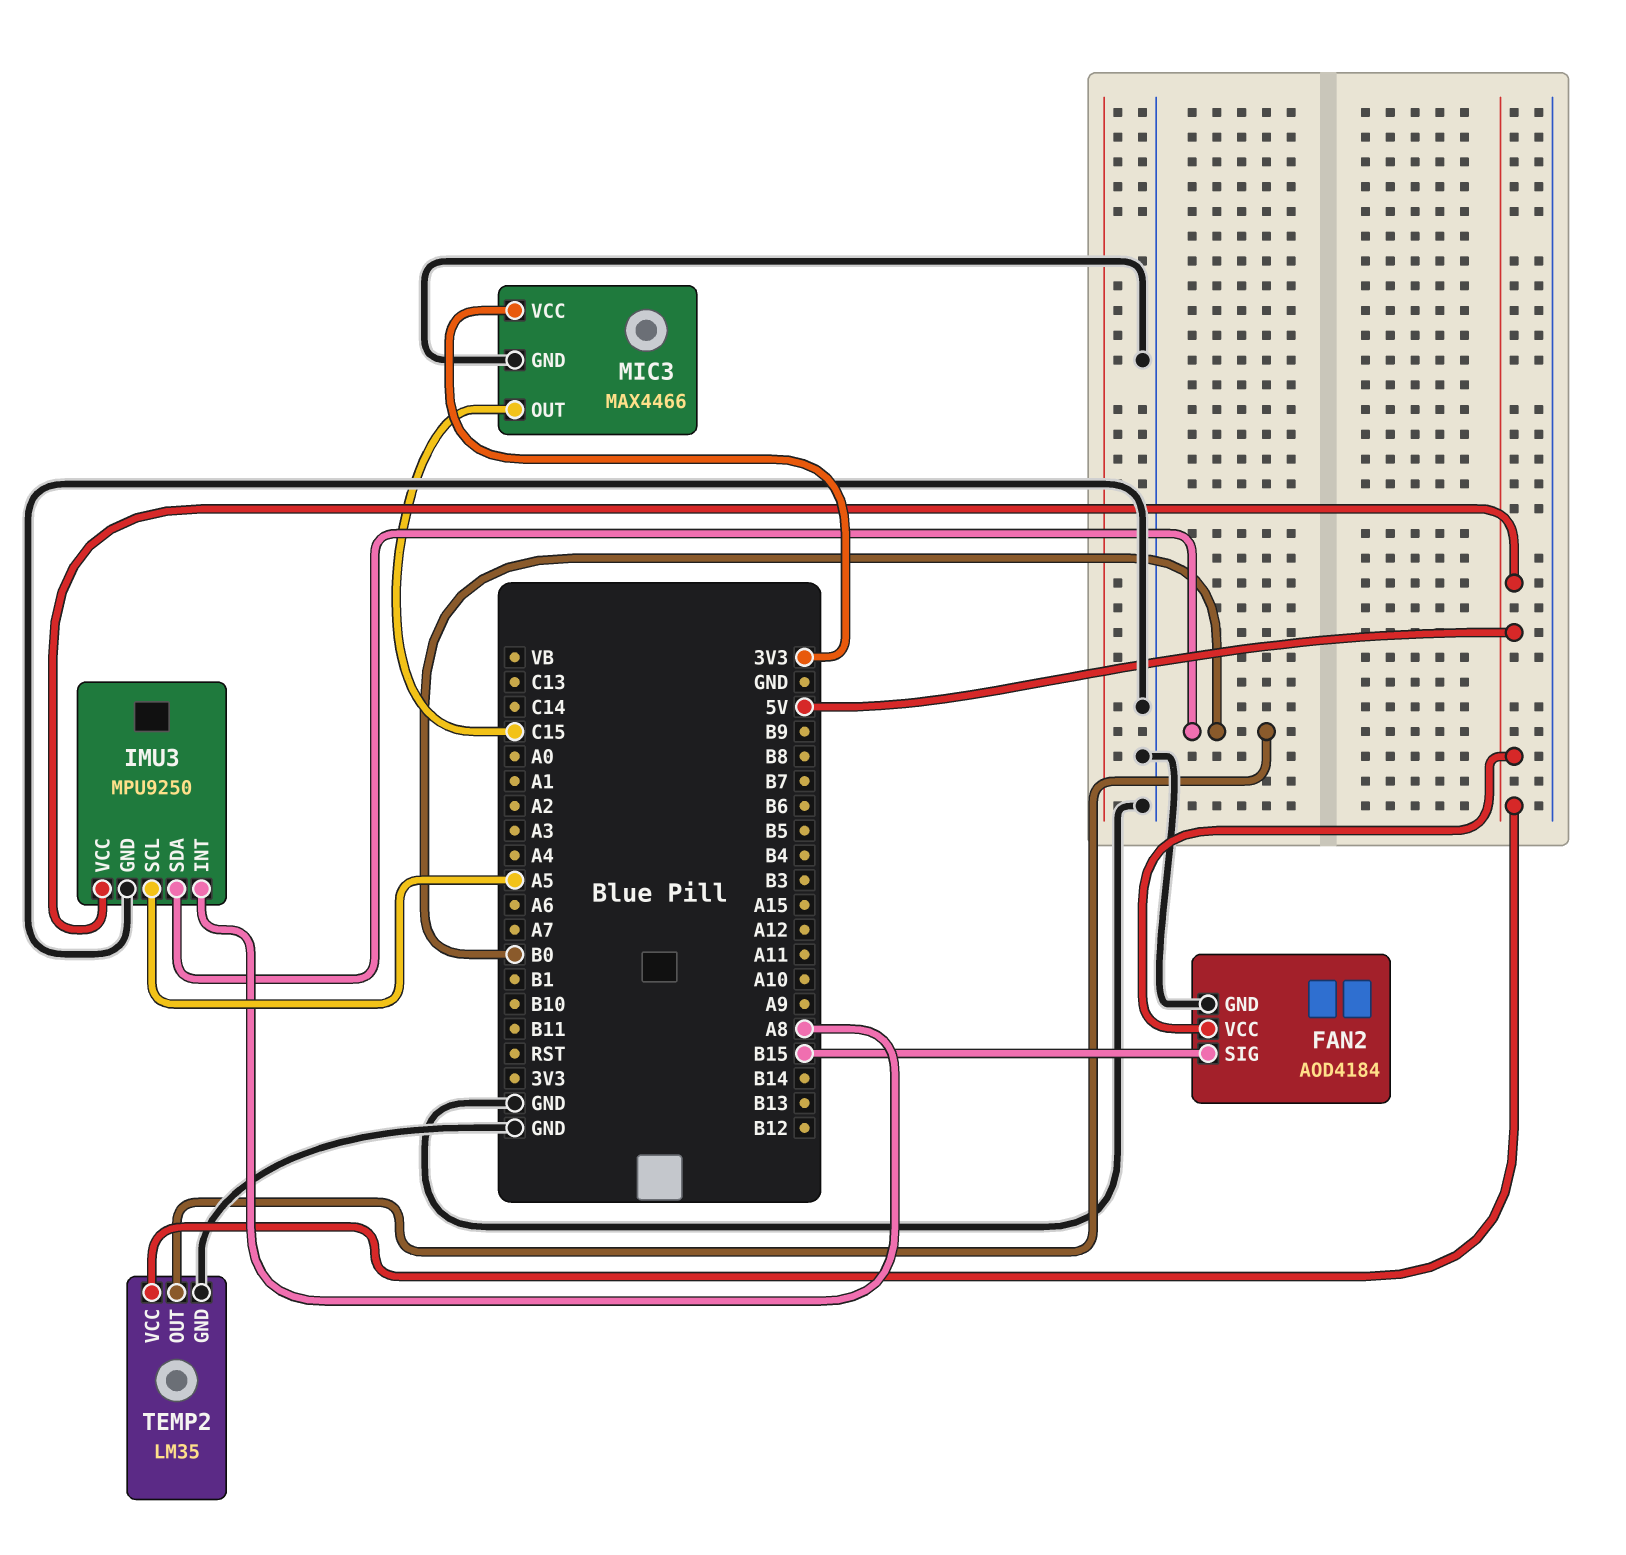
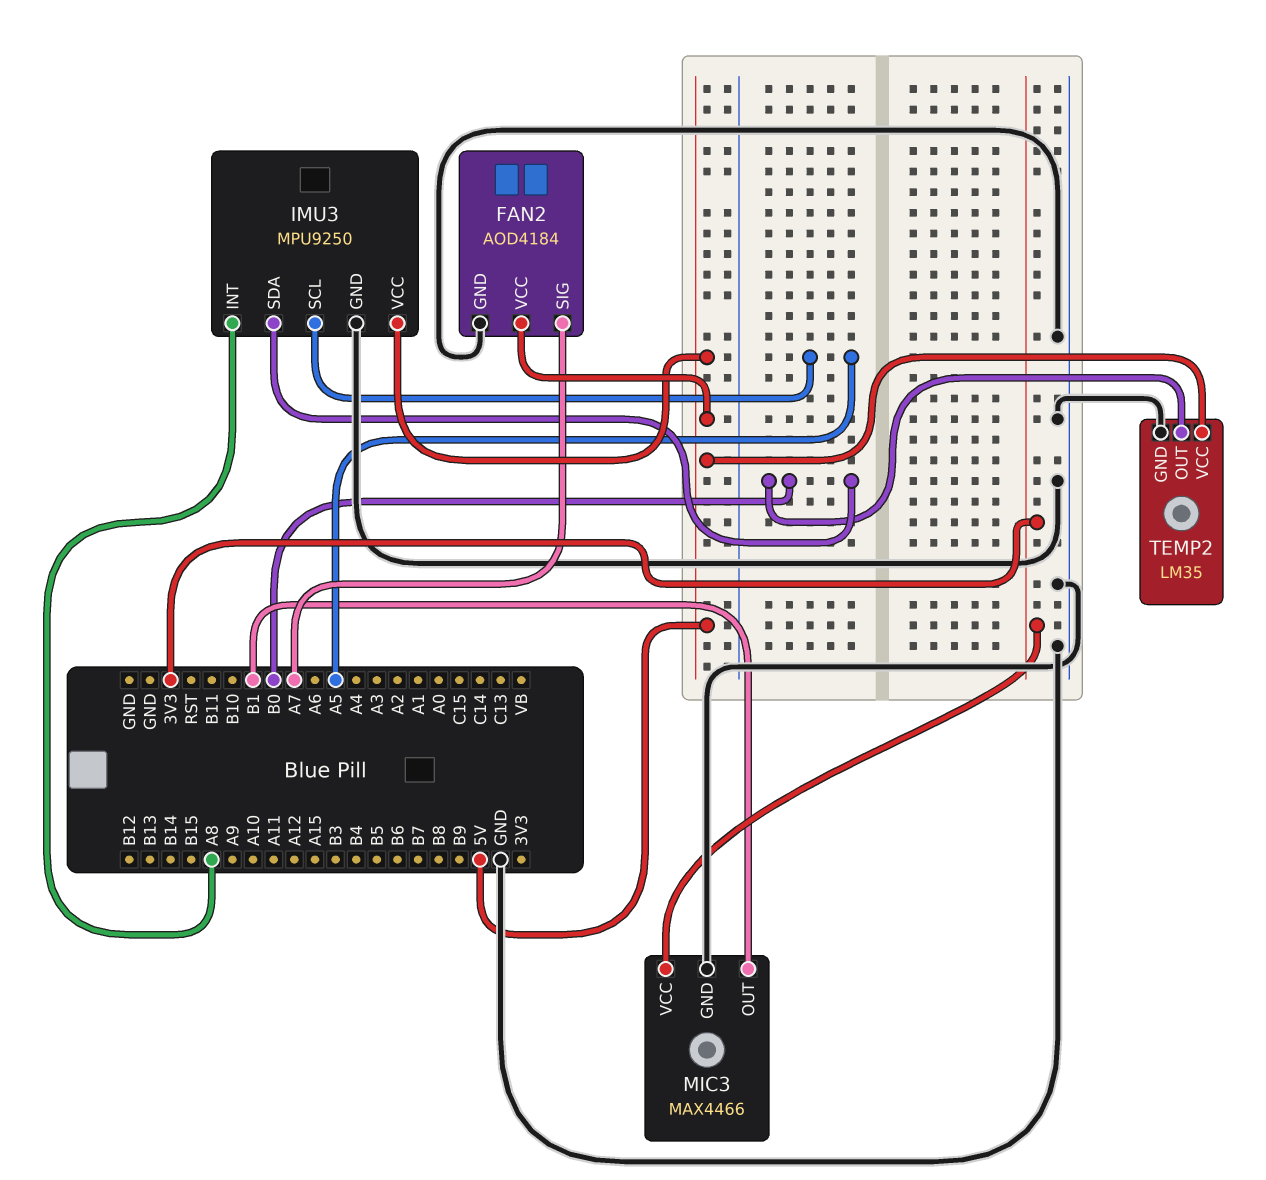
FAN2 pin SIG: B15 -> A7
MIC3 pin OUT: C15 -> B1

